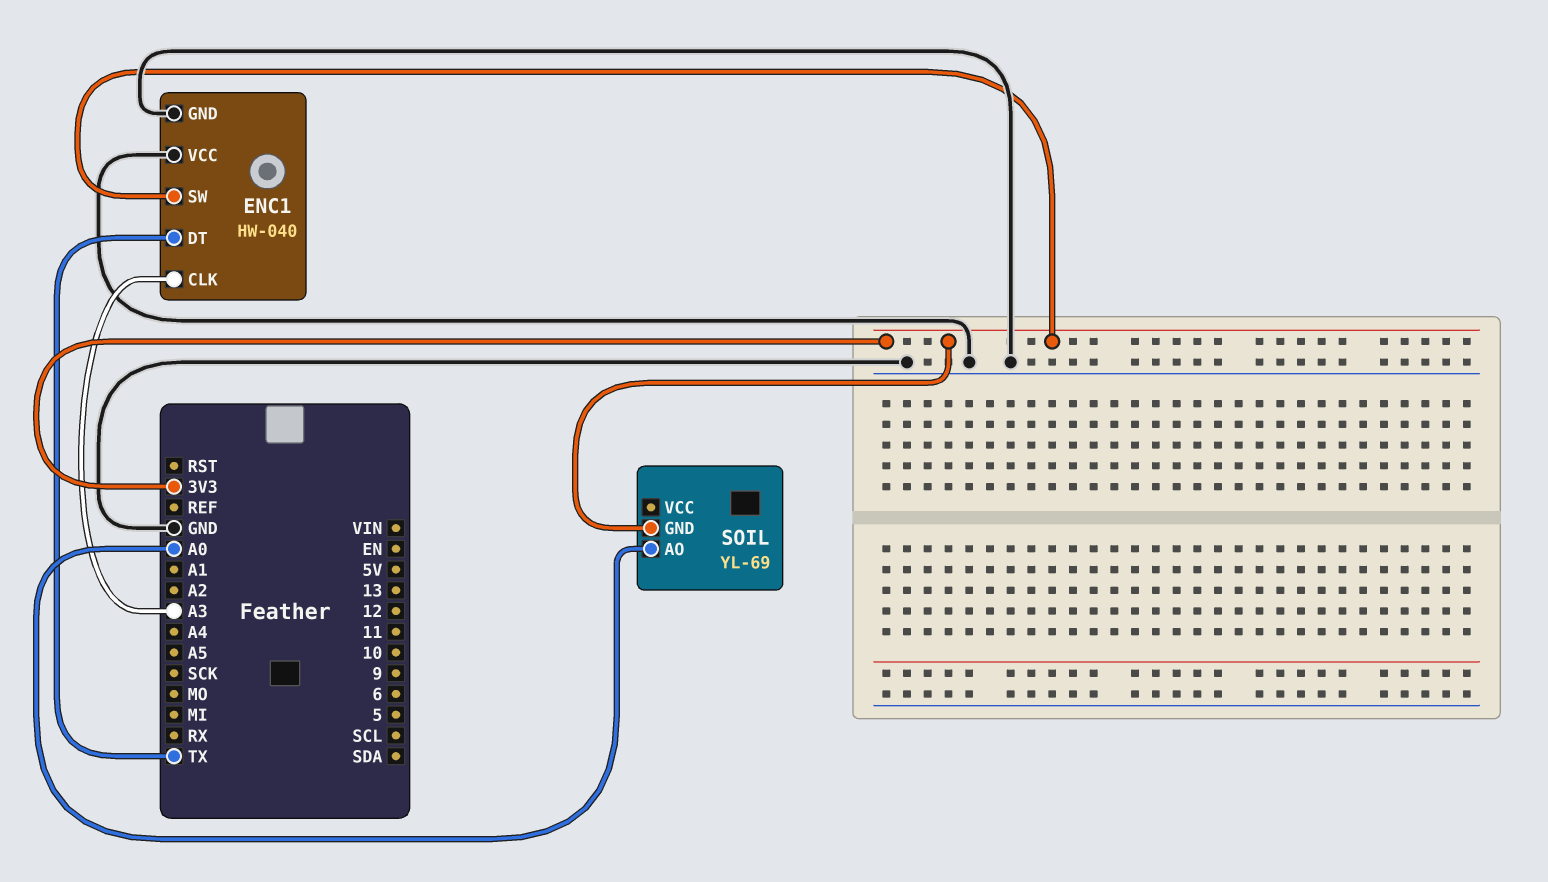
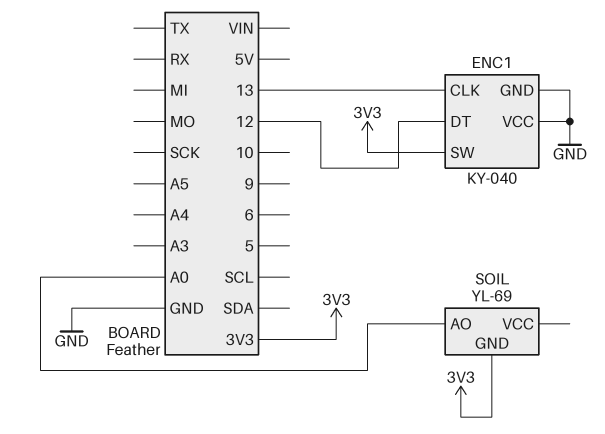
ENC1: HW-040 -> KY-040
ENC1 pin CLK: A3 -> 13
ENC1 pin DT: TX -> 12

